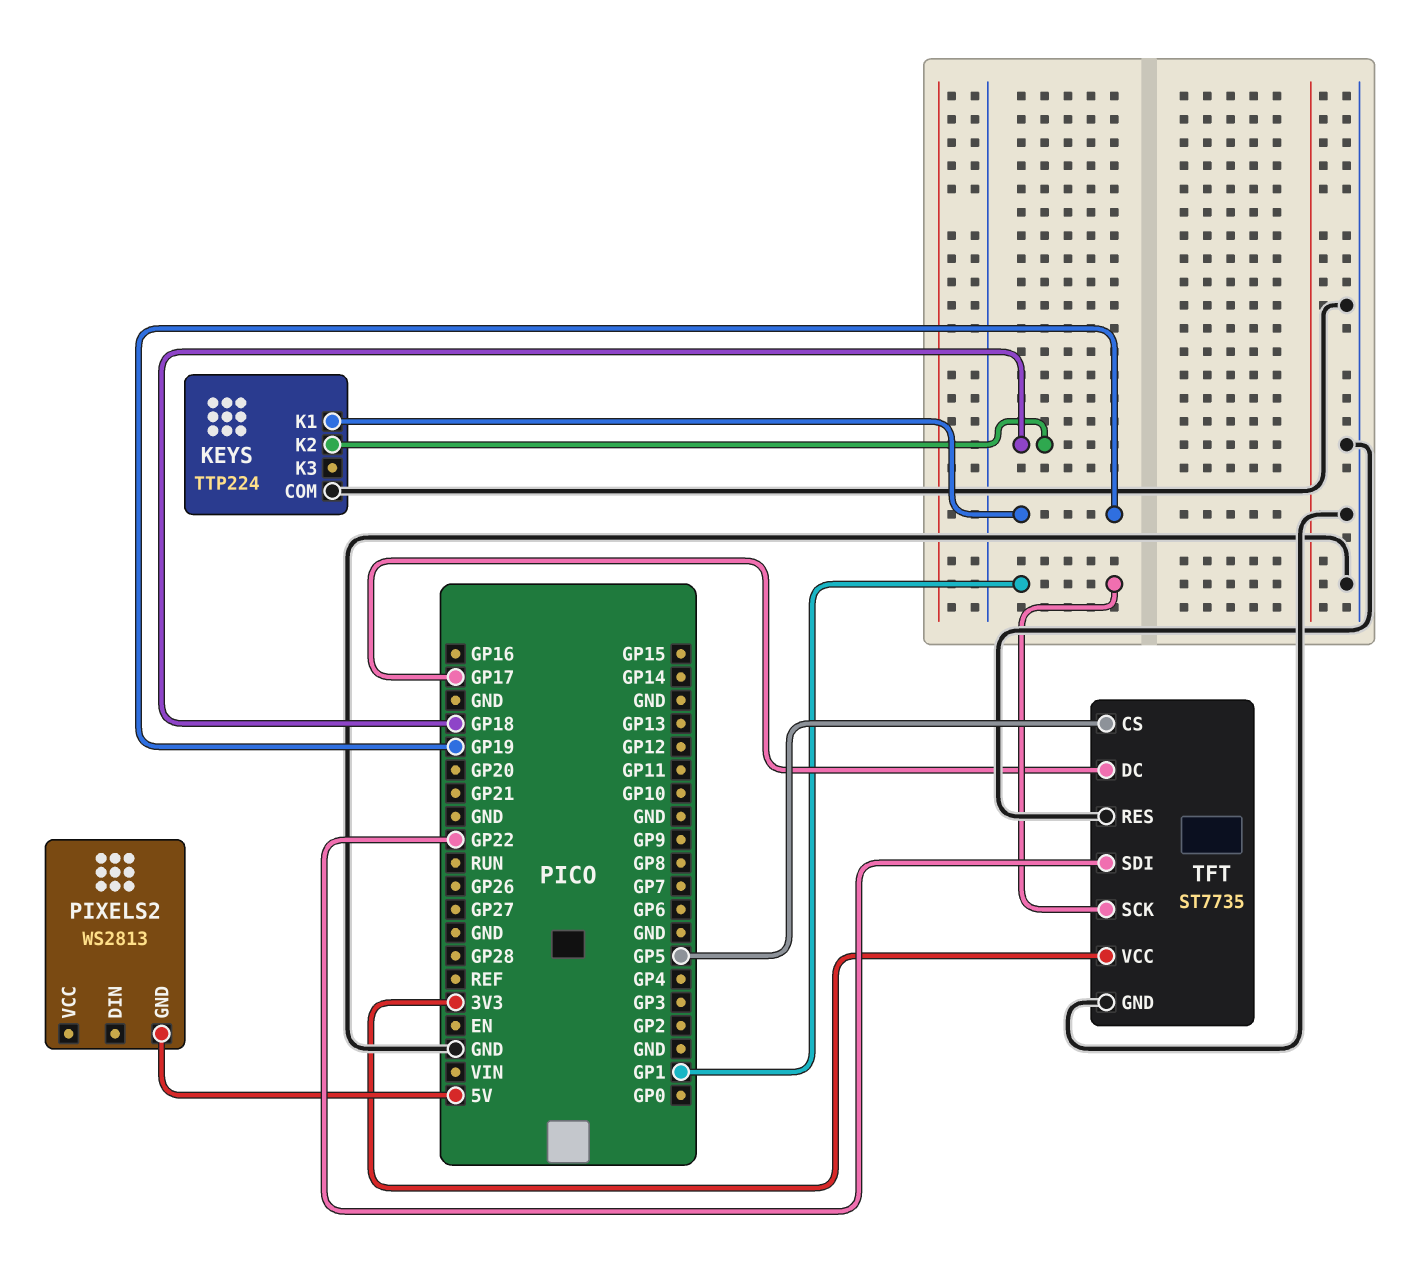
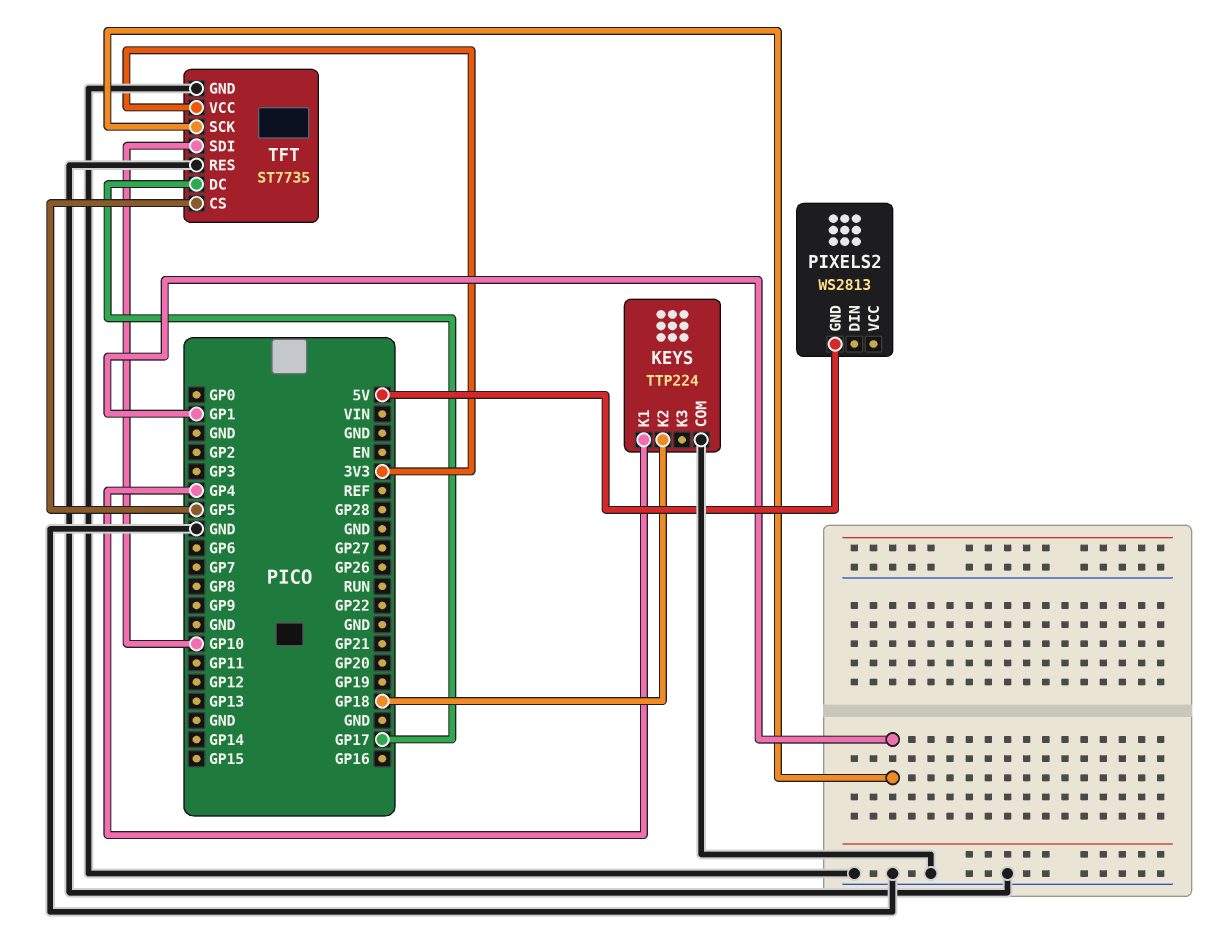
KEYS pin K1: GP19 -> GP4
TFT pin SDI: GP22 -> GP10

